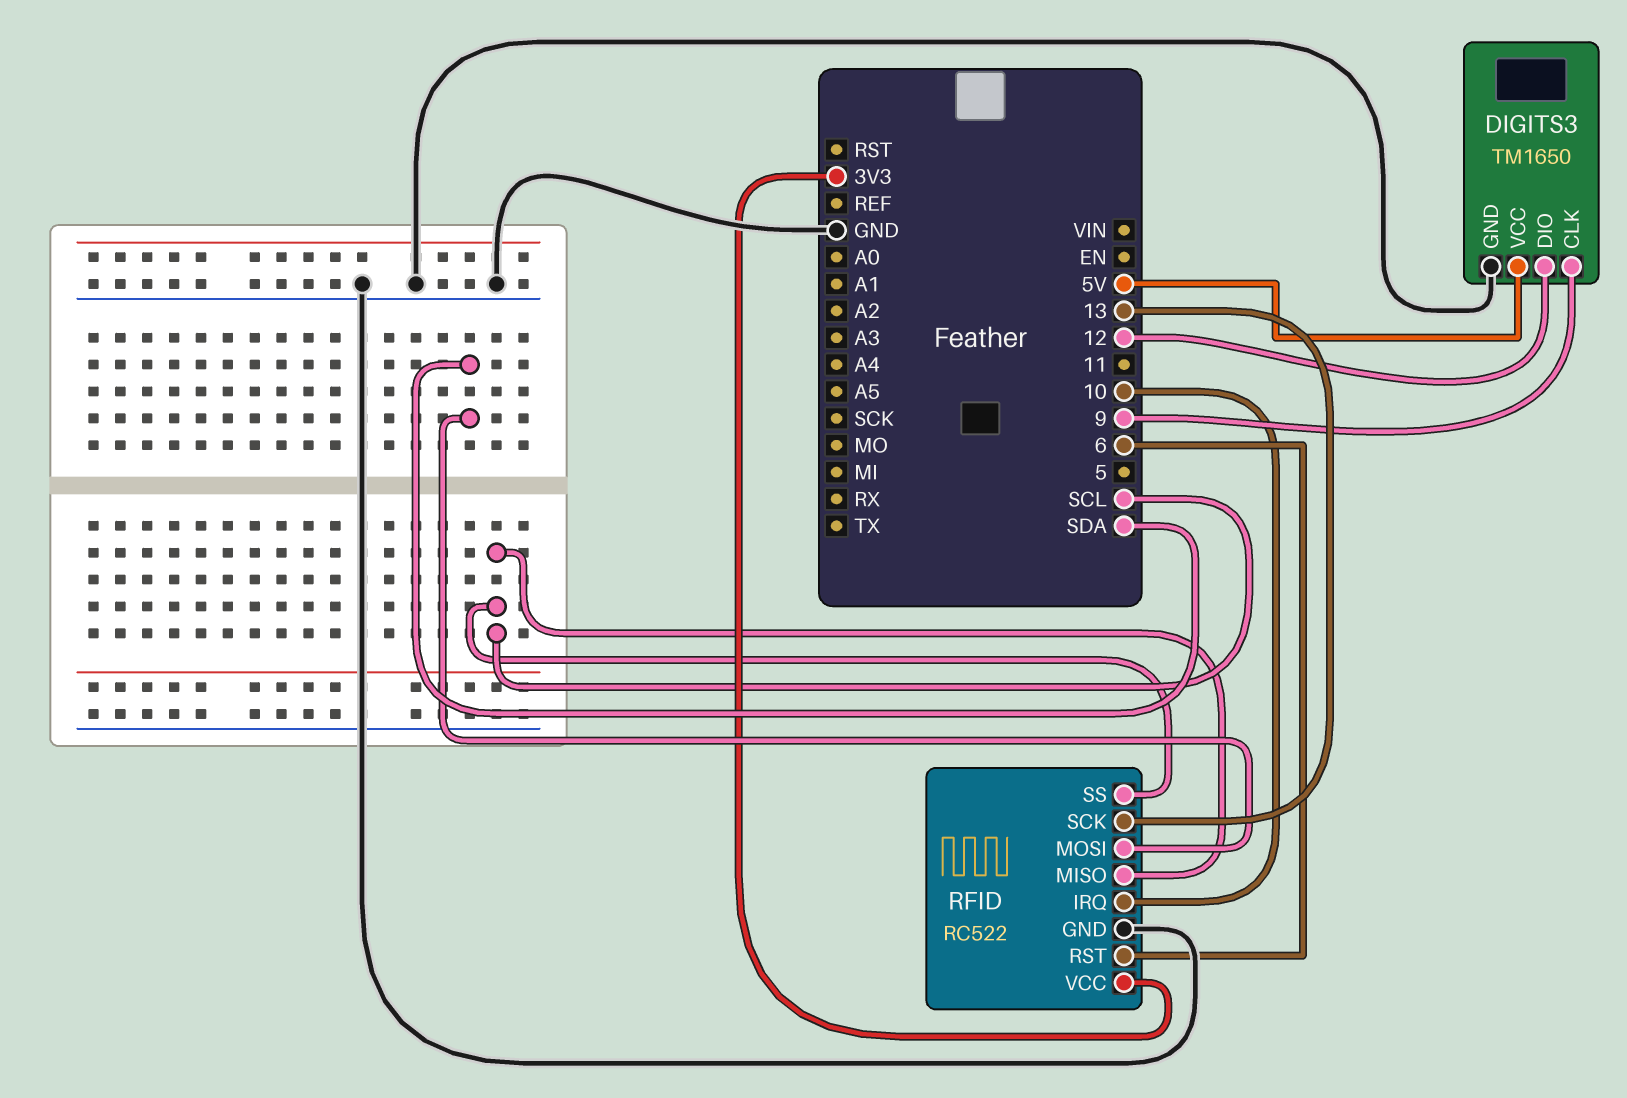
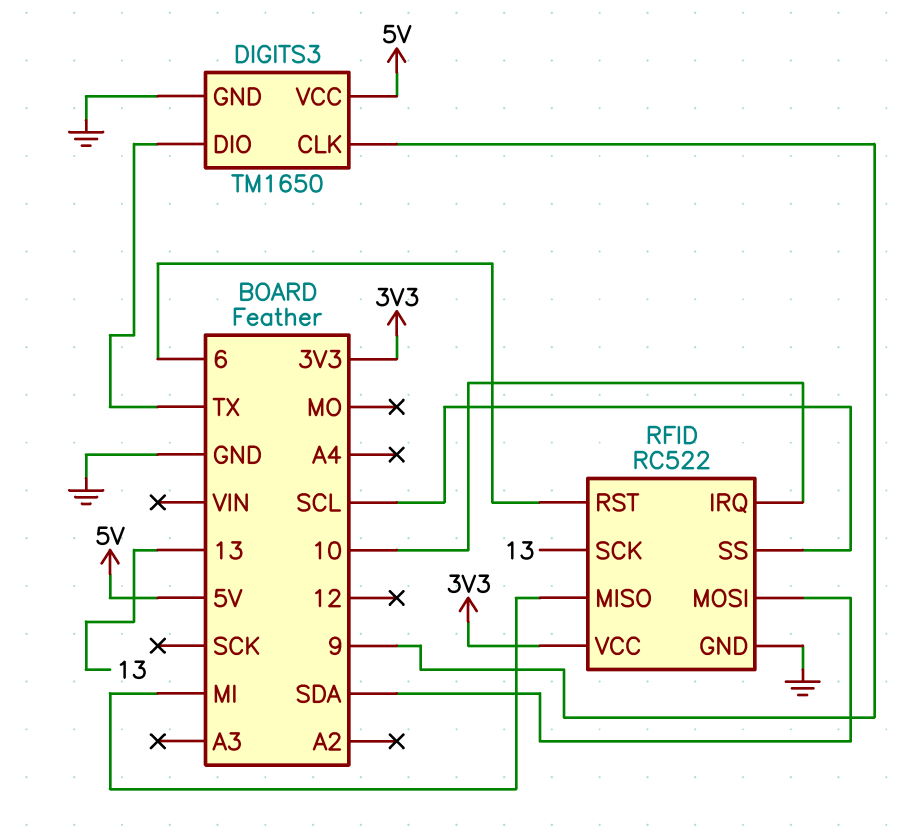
DIGITS3 pin DIO: 12 -> TX
RFID pin MISO: SCL -> MI

